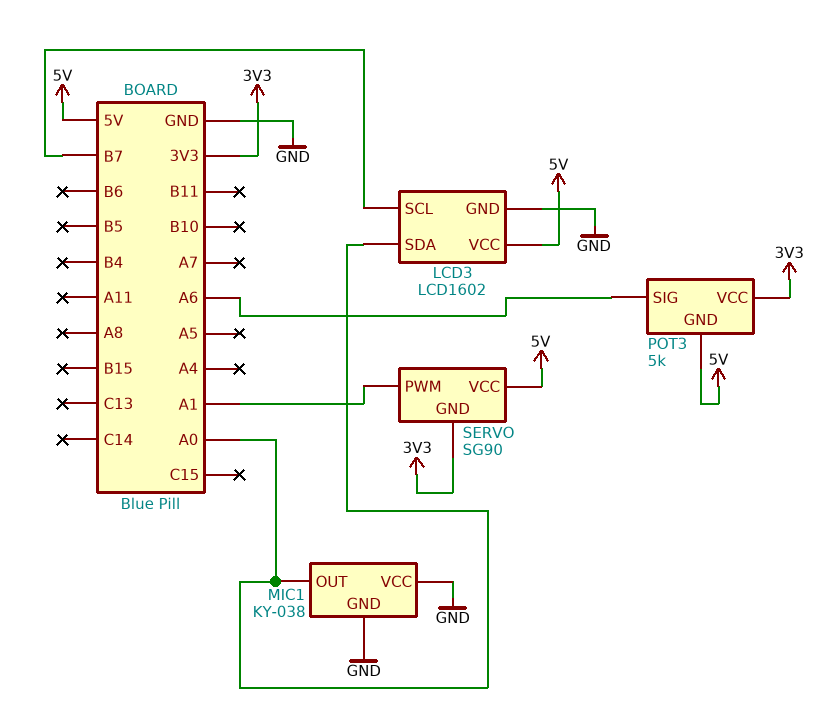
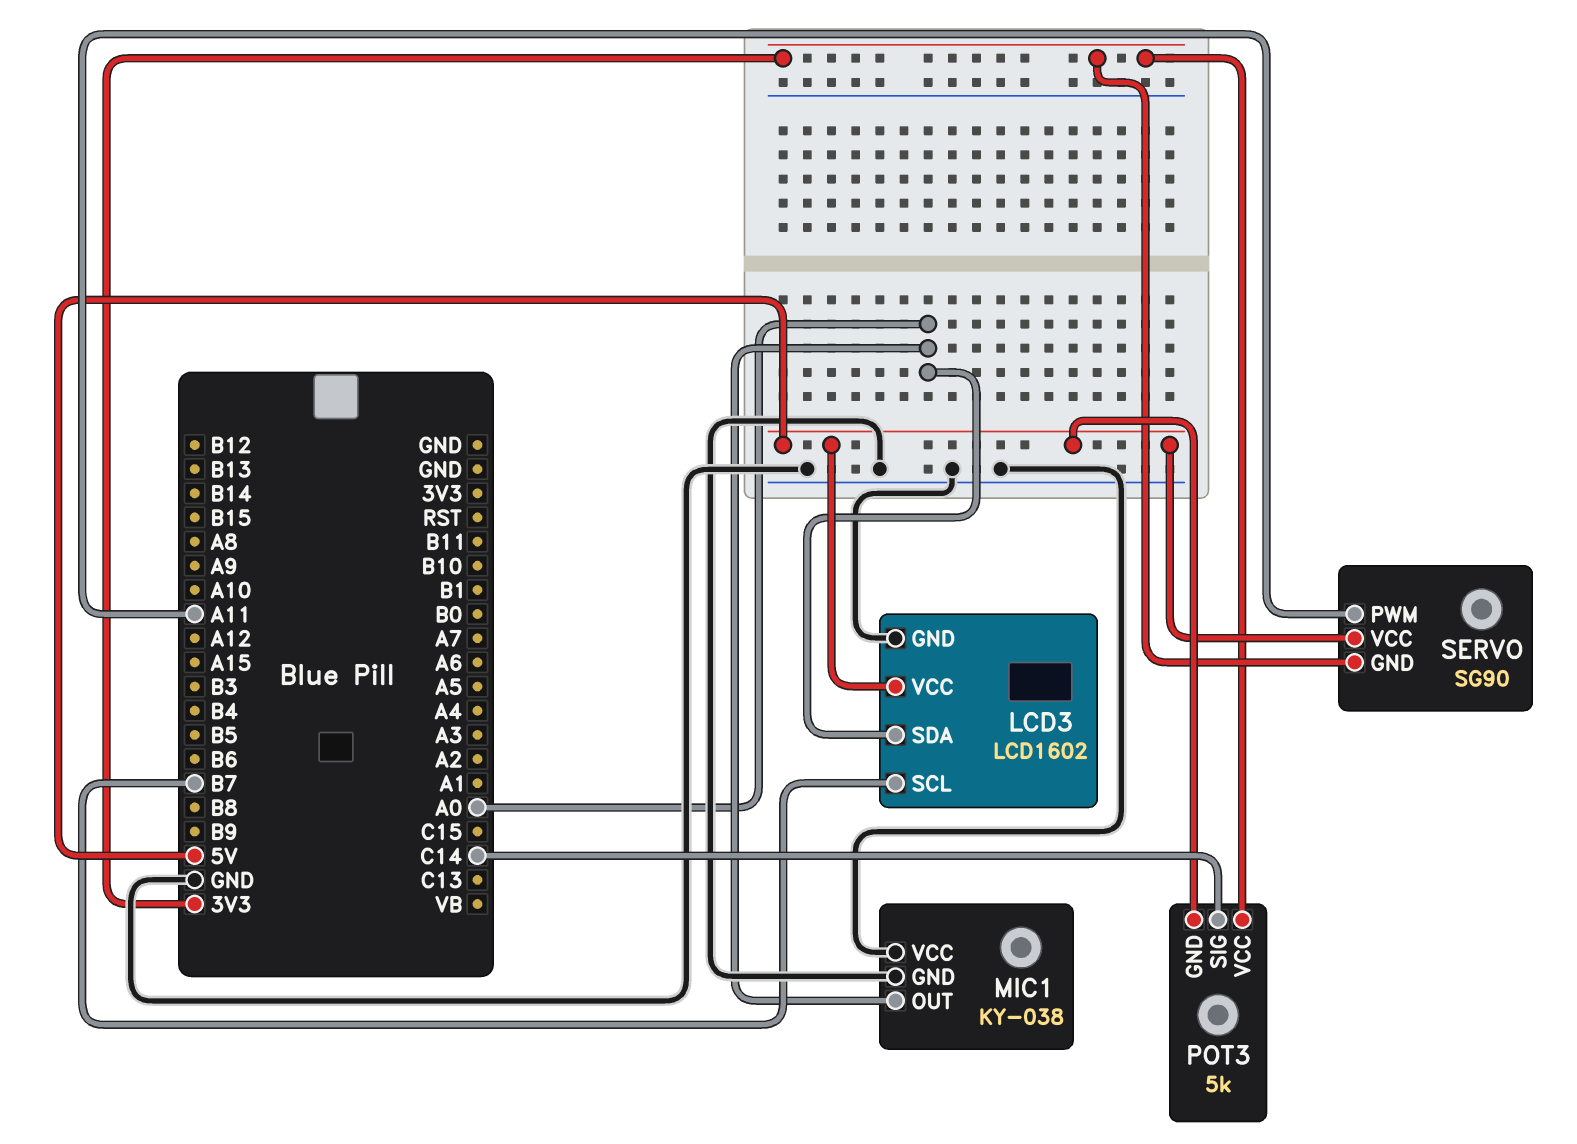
POT3 pin SIG: A6 -> C14
SERVO pin PWM: A1 -> A11

